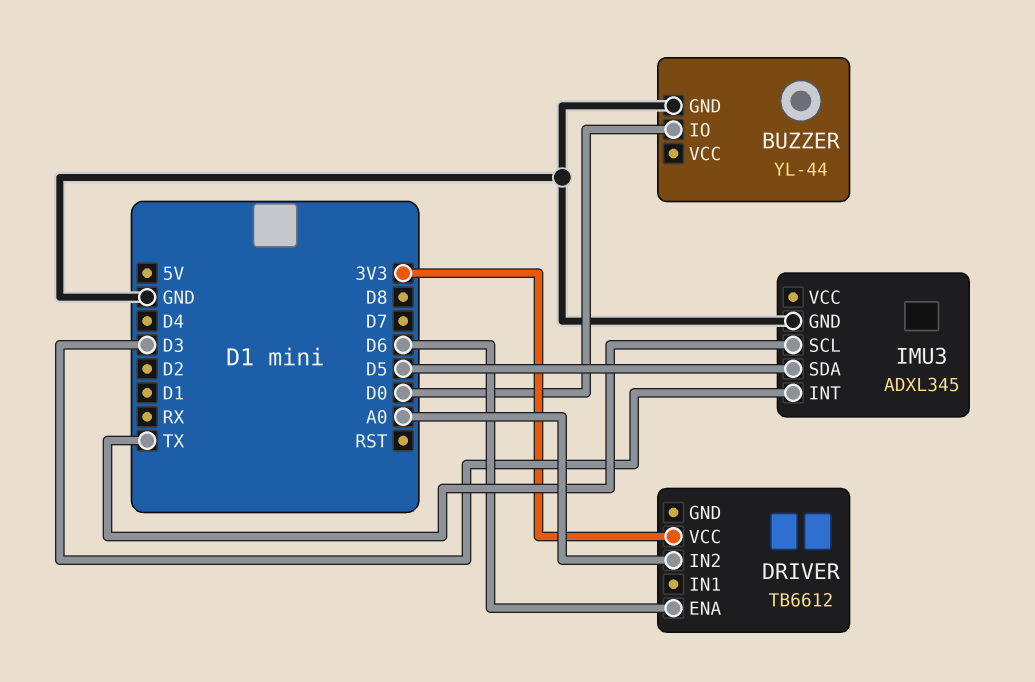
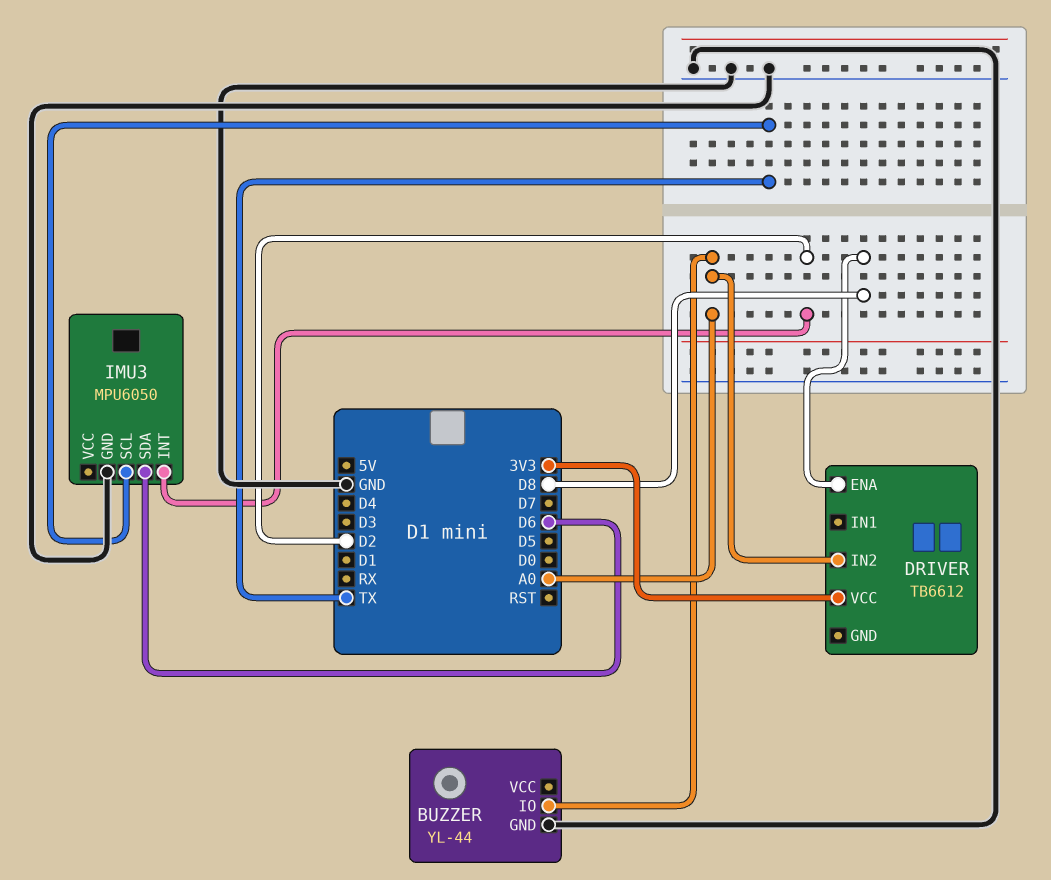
BUZZER pin IO: D0 -> A0
DRIVER pin ENA: D6 -> D8
IMU3: ADXL345 -> MPU6050
IMU3 pin INT: D3 -> D2
IMU3 pin SDA: D5 -> D6

